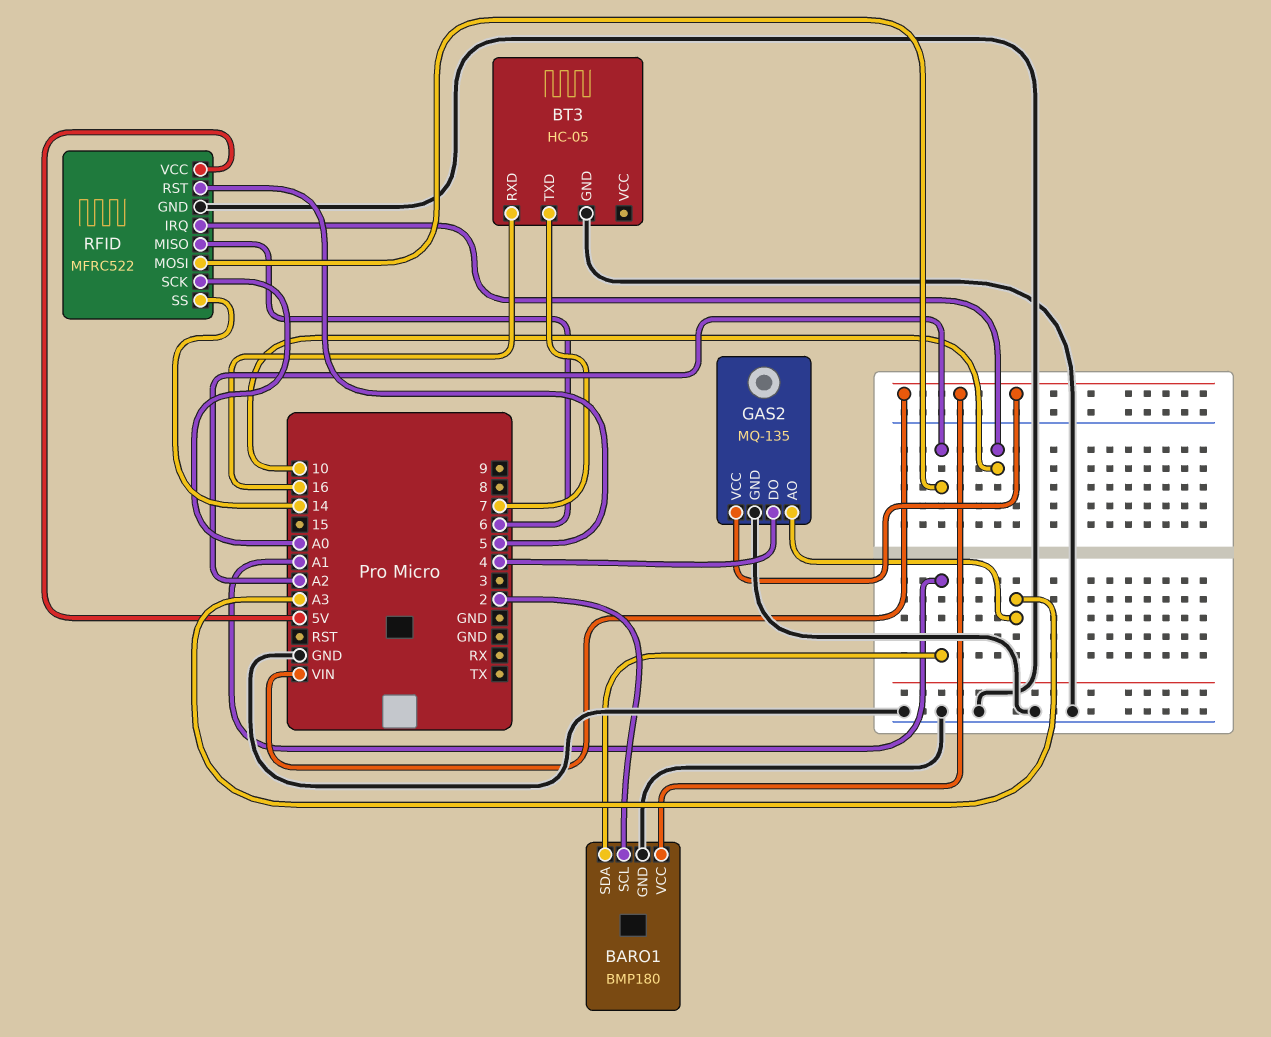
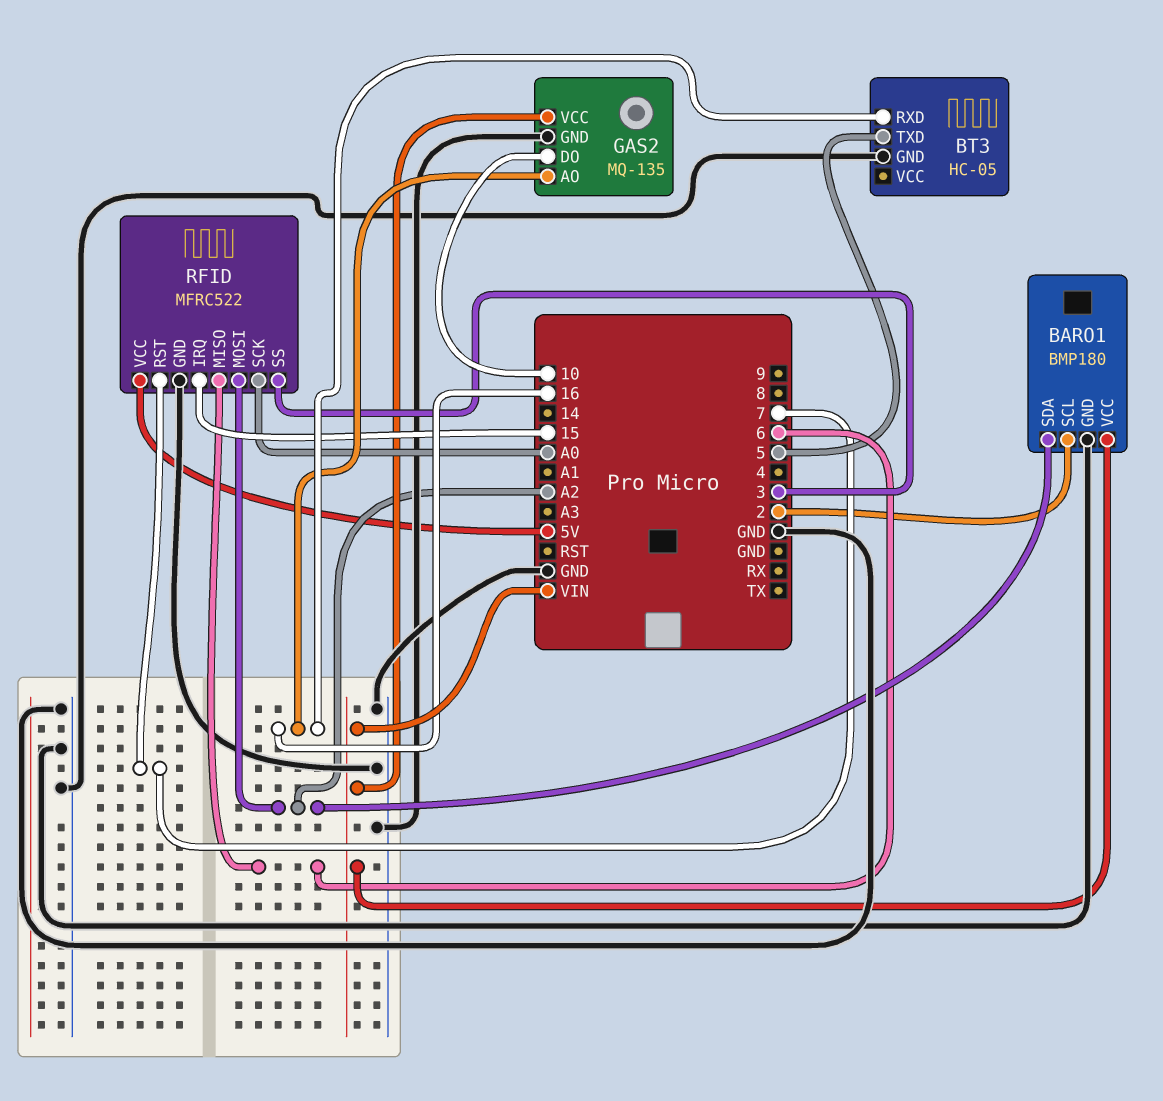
BARO1 pin SDA: A1 -> A2
BT3 pin TXD: 7 -> 5
GAS2 pin AO: A3 -> 16
GAS2 pin DO: 4 -> 10
RFID pin IRQ: 10 -> 15
RFID pin RST: 5 -> 7
RFID pin SS: 14 -> 3

